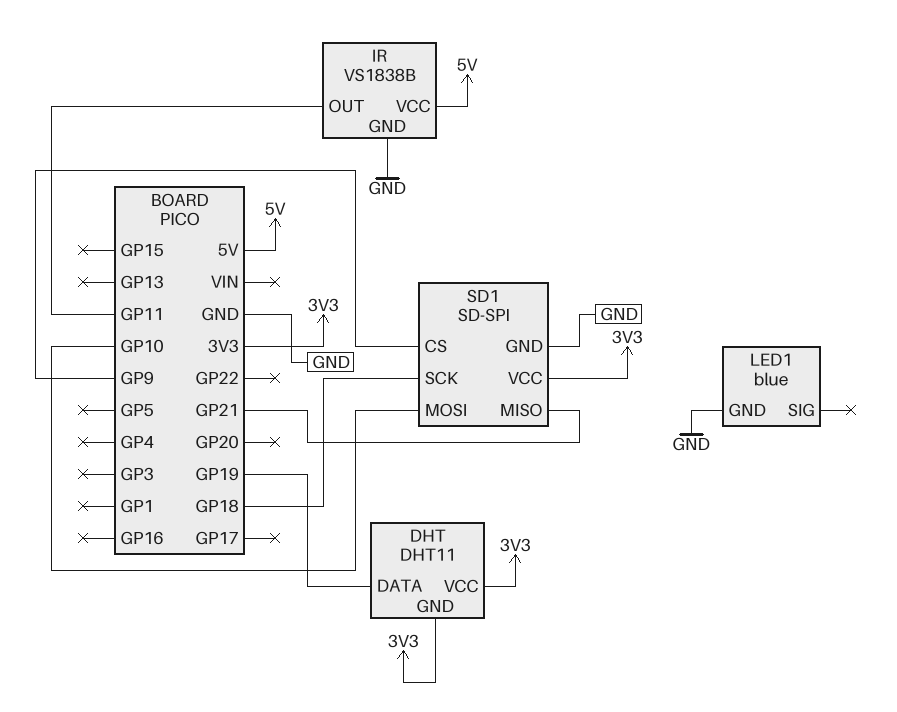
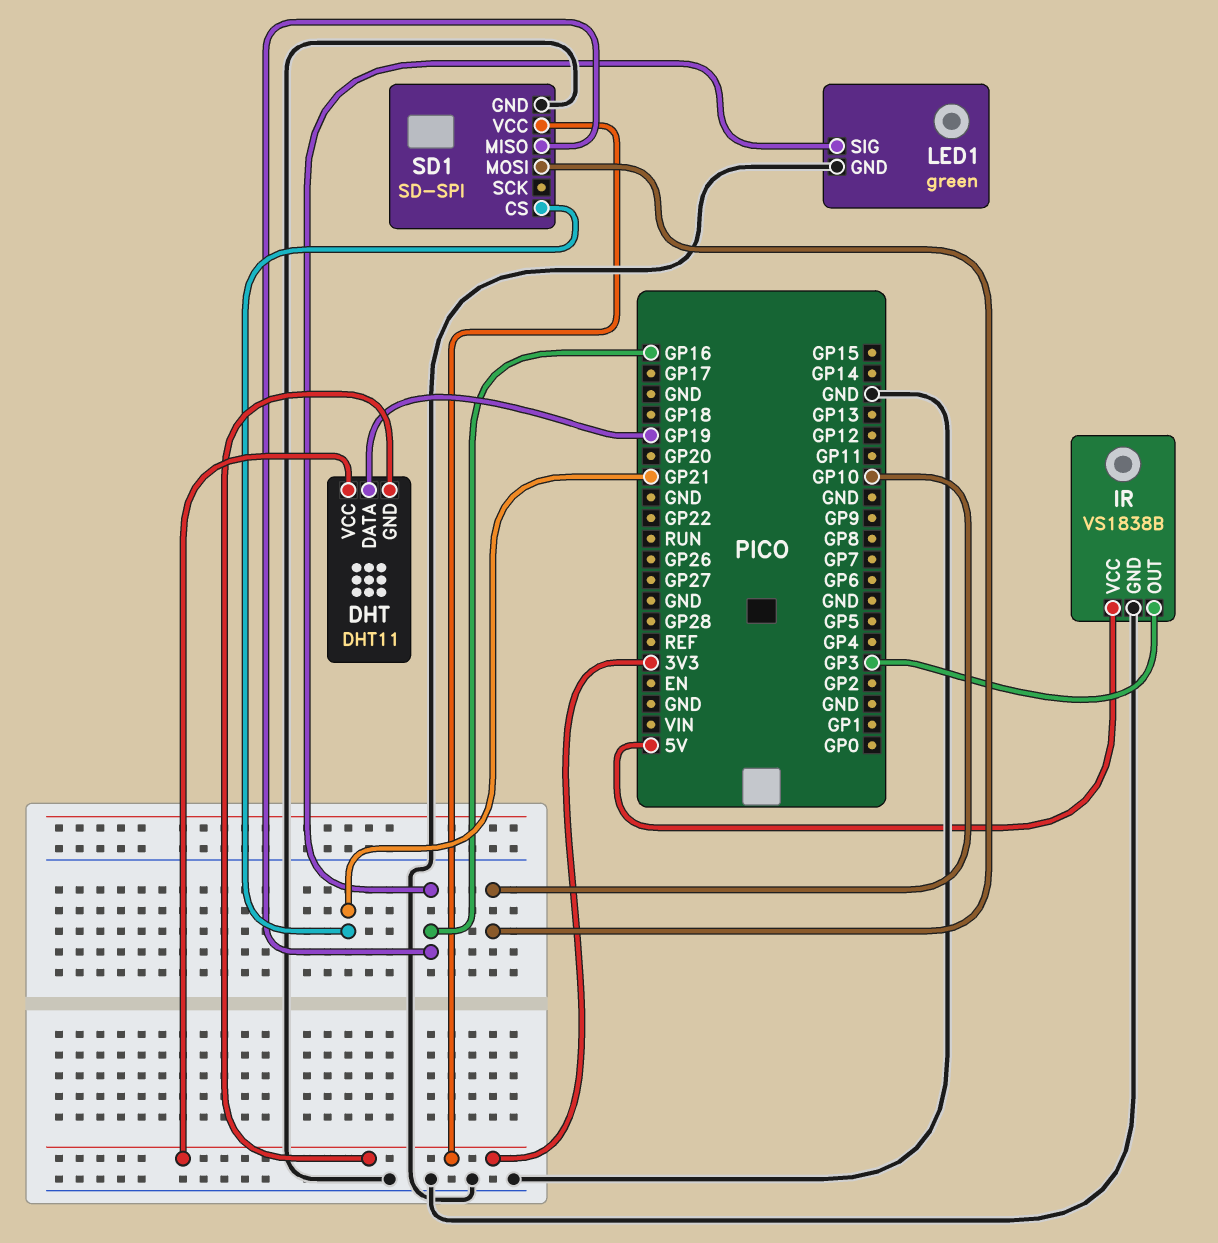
IR pin OUT: GP11 -> GP3
LED1: blue -> green
LED1 pin SIG: none -> GP16
SD1 pin CS: GP9 -> GP21
SD1 pin MISO: GP21 -> GP16
SD1 pin SCK: GP18 -> none

